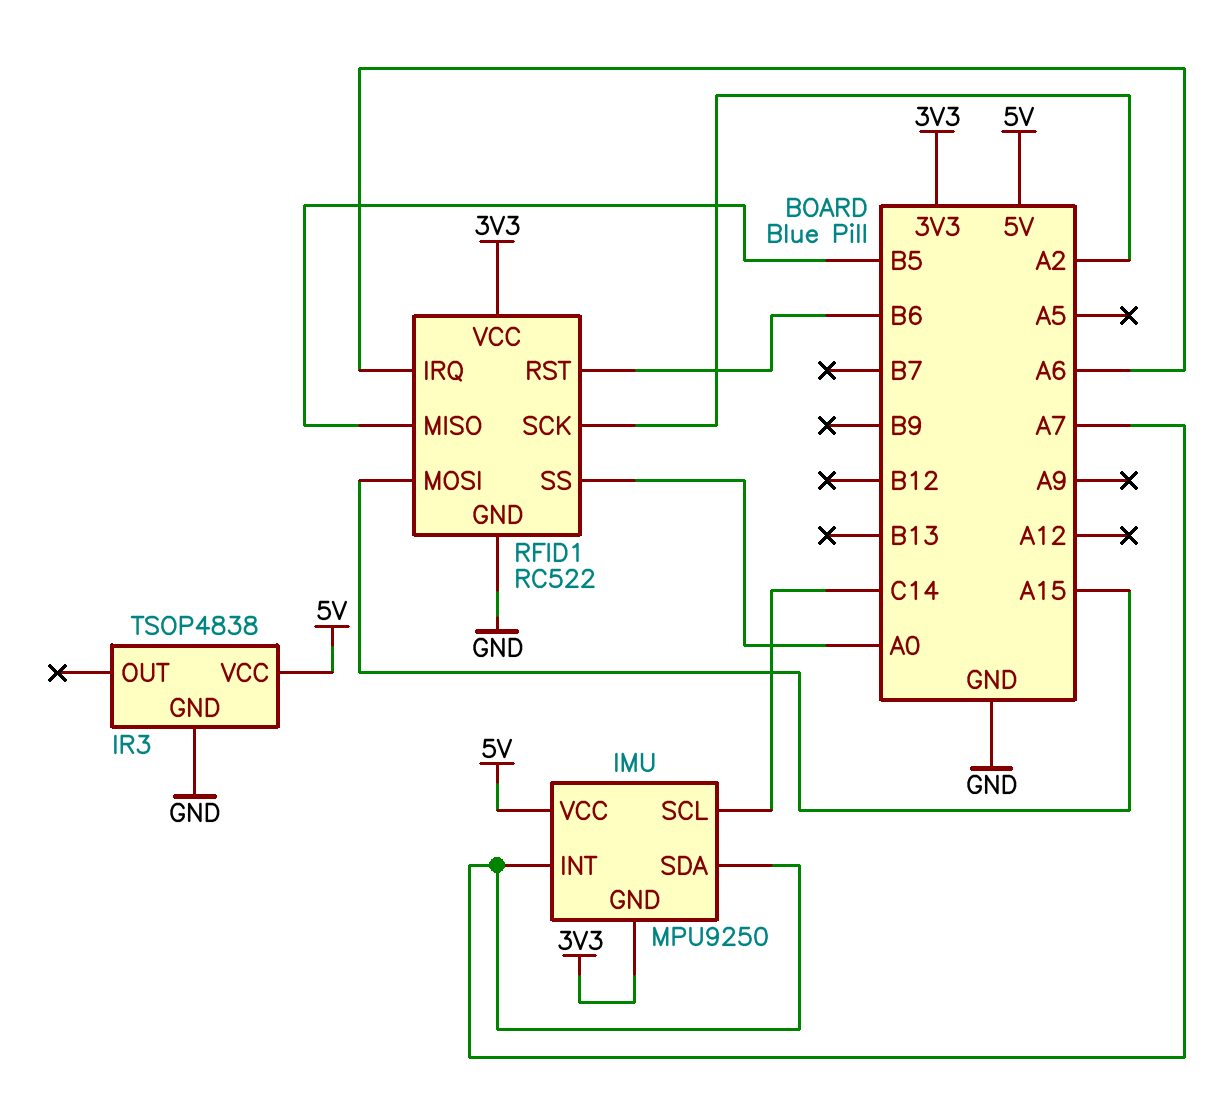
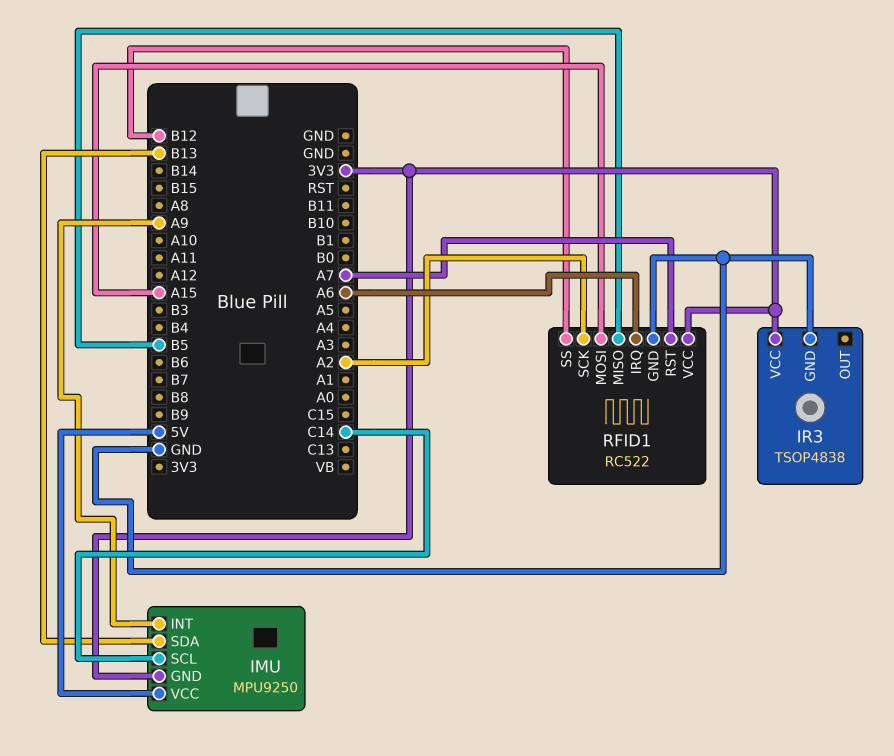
IMU pin INT: A7 -> A9
IMU pin SDA: A7 -> B13
IR3 pin VCC: 5V -> 3V3
RFID1 pin RST: B6 -> A7
RFID1 pin SS: A0 -> B12

